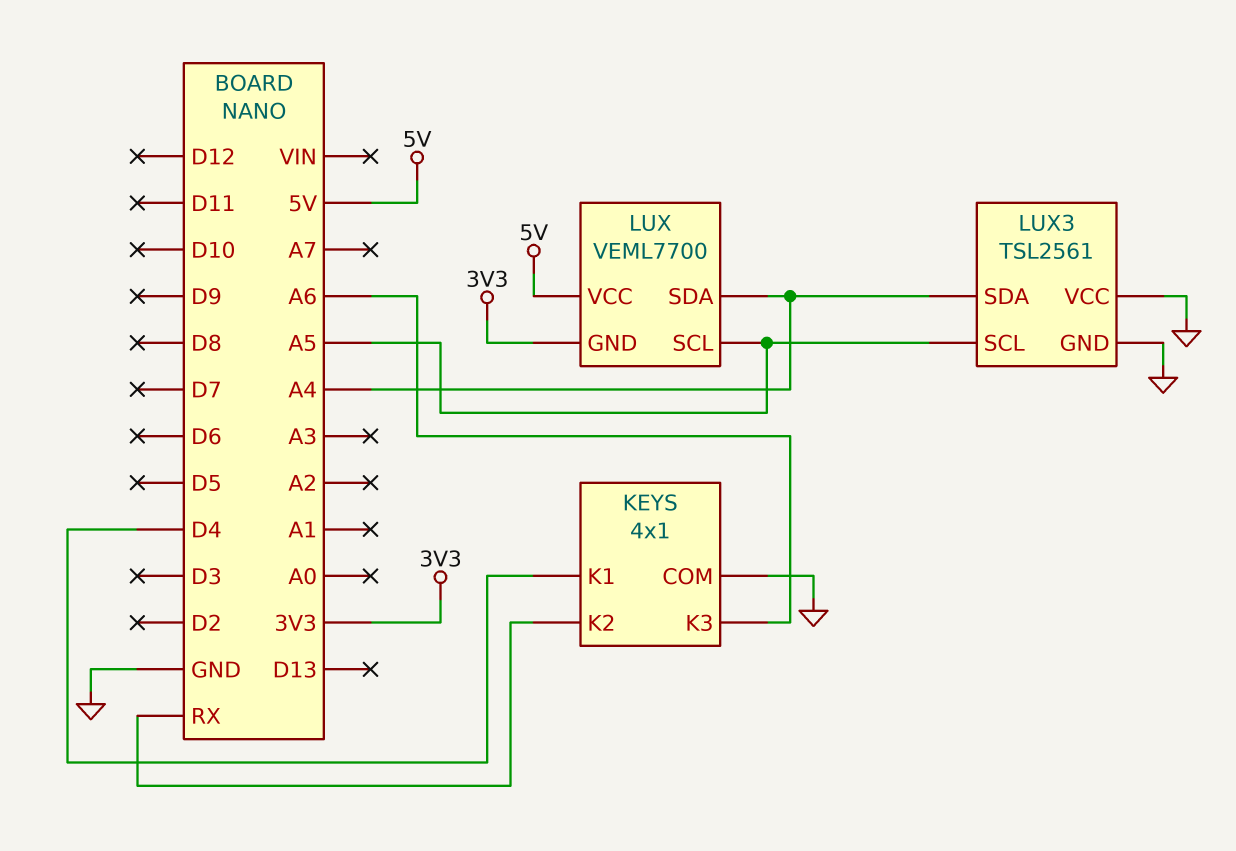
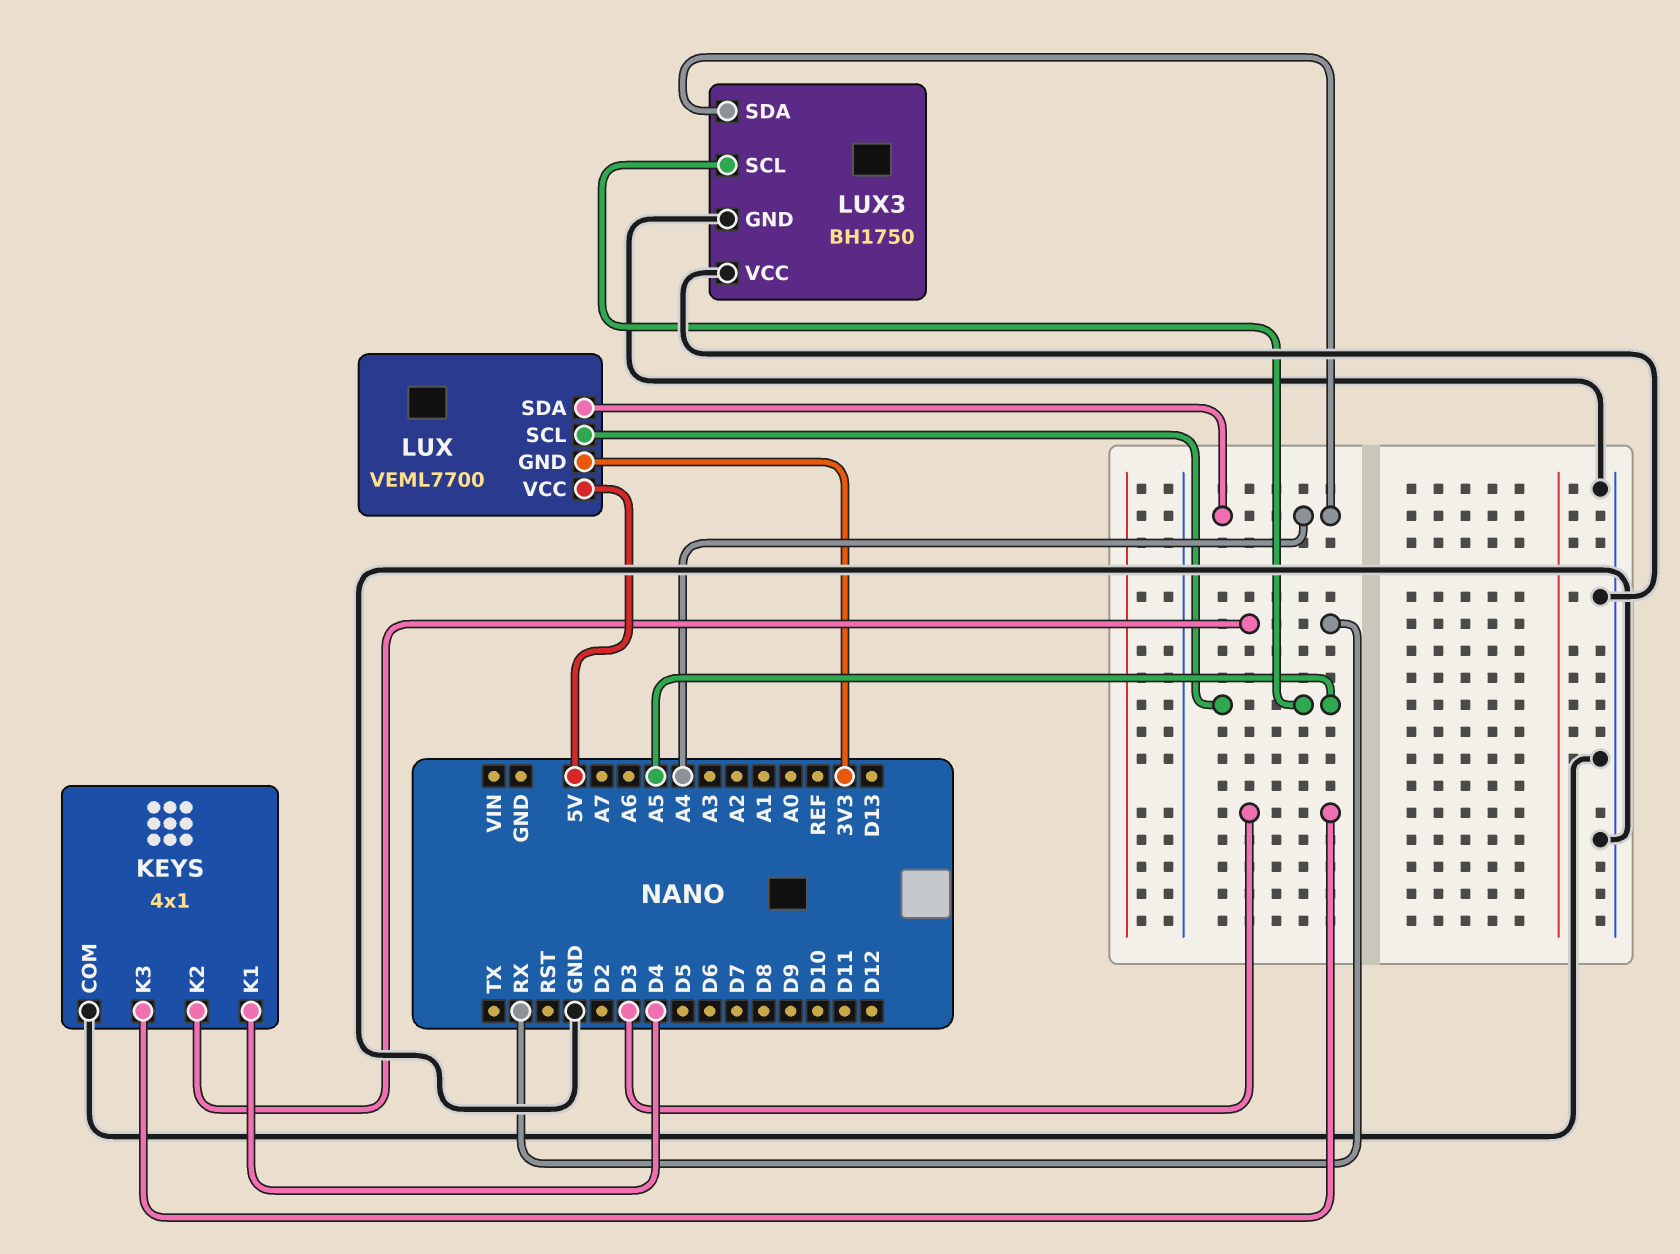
KEYS pin K3: A6 -> D3
LUX3: TSL2561 -> BH1750

